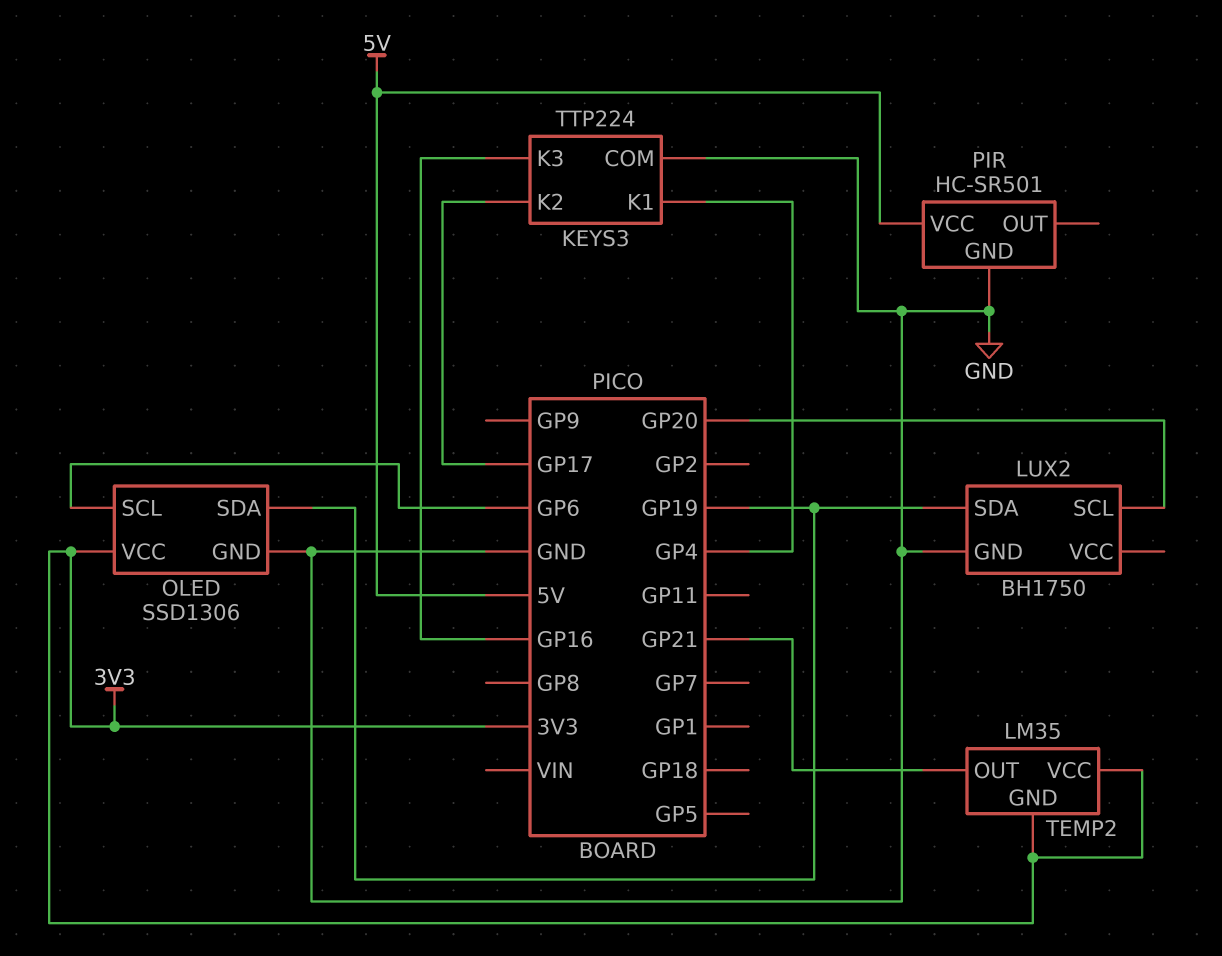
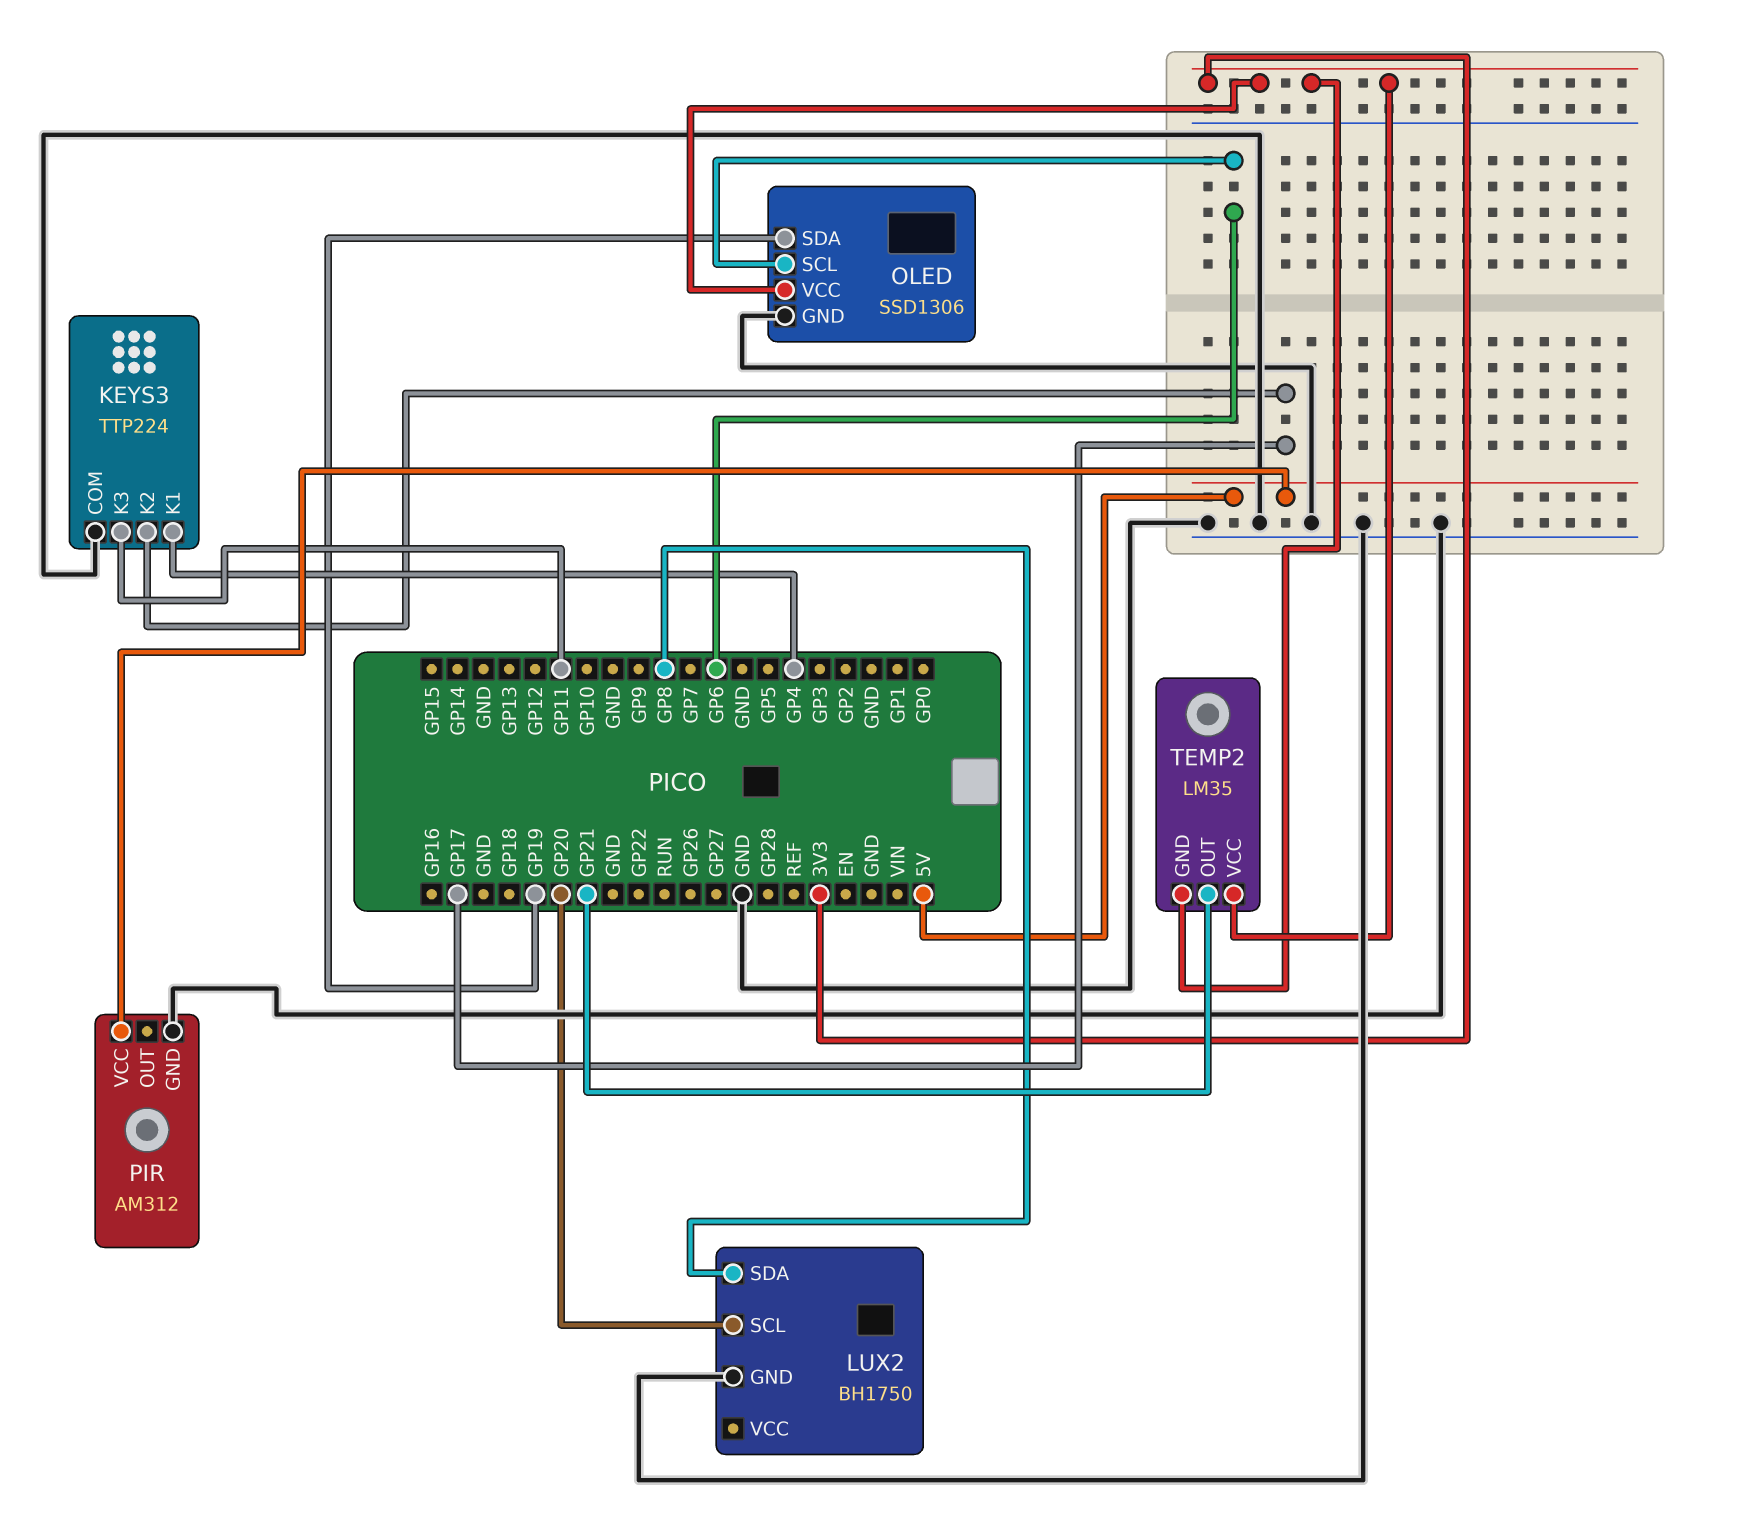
KEYS3 pin K3: GP16 -> GP11
LUX2 pin SDA: GP19 -> GP8
PIR: HC-SR501 -> AM312

